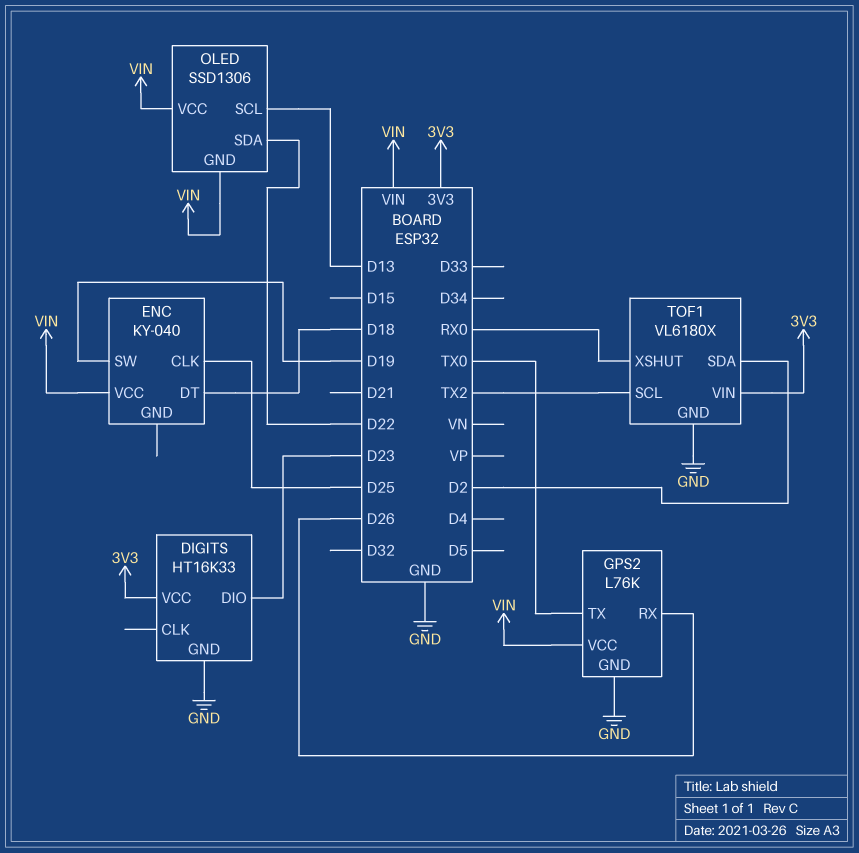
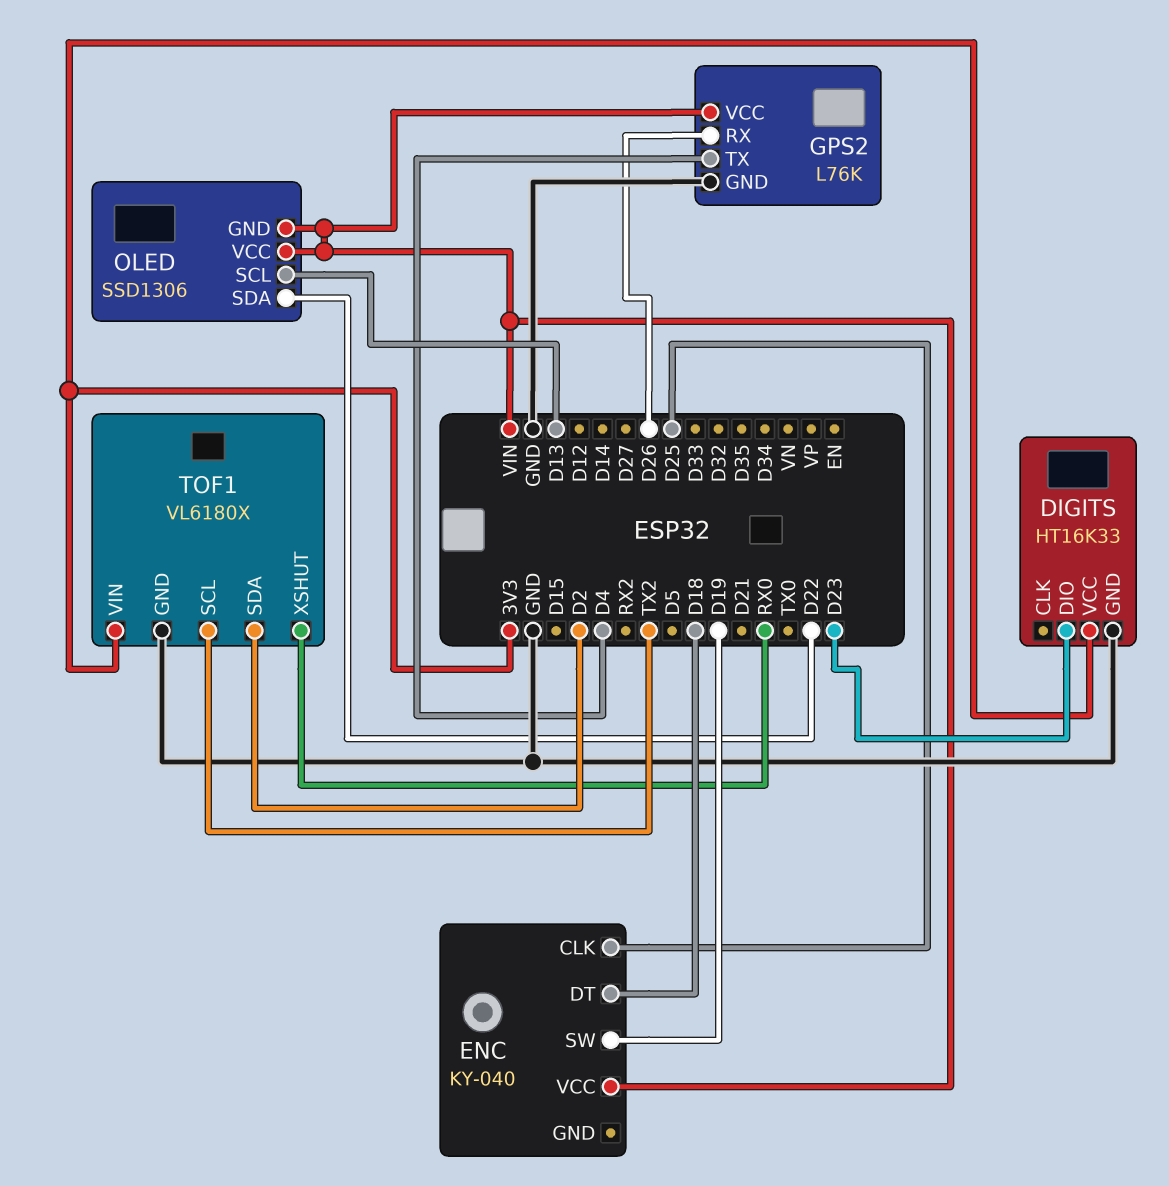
GPS2 pin TX: TX0 -> D4

